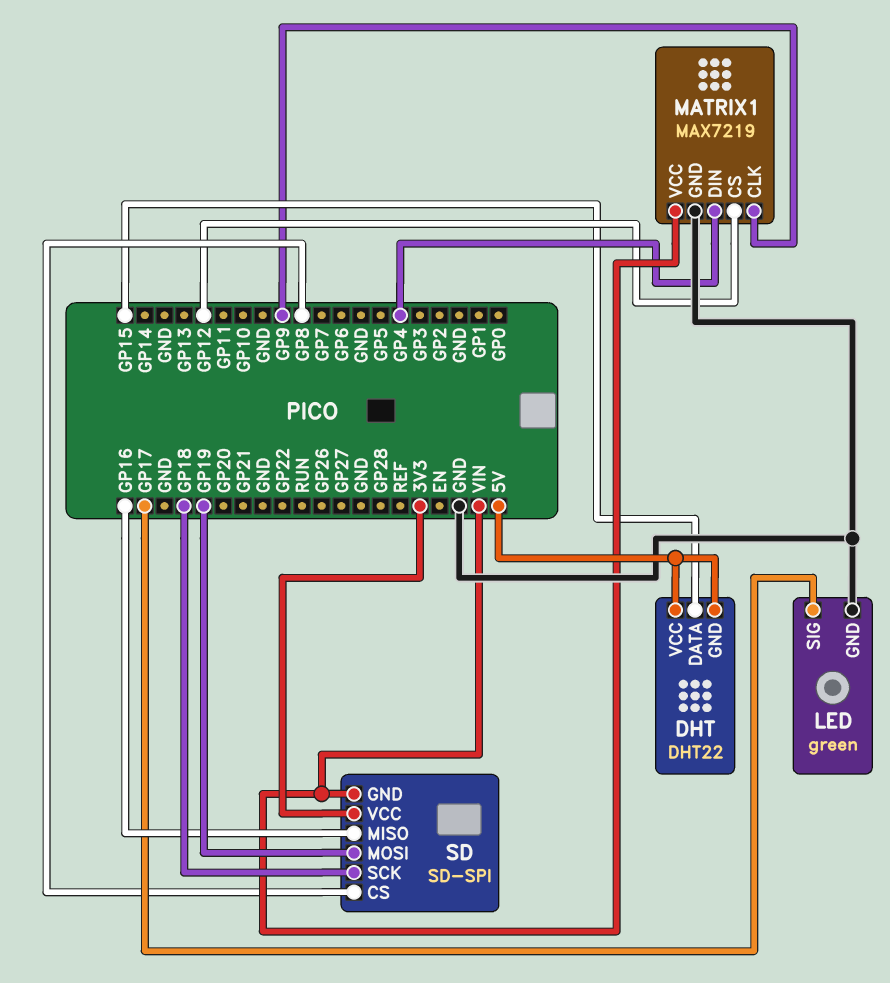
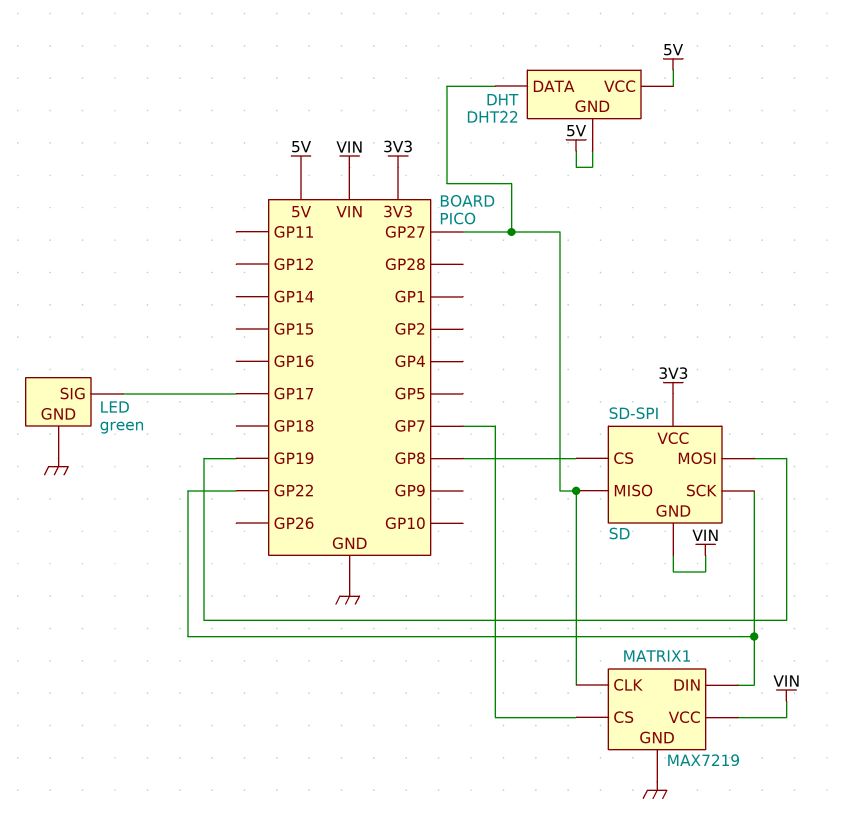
DHT pin DATA: GP15 -> GP27
MATRIX1 pin CLK: GP9 -> GP27
MATRIX1 pin CS: GP12 -> GP7
MATRIX1 pin DIN: GP4 -> GP22
SD pin MISO: GP16 -> GP27
SD pin SCK: GP18 -> GP22

